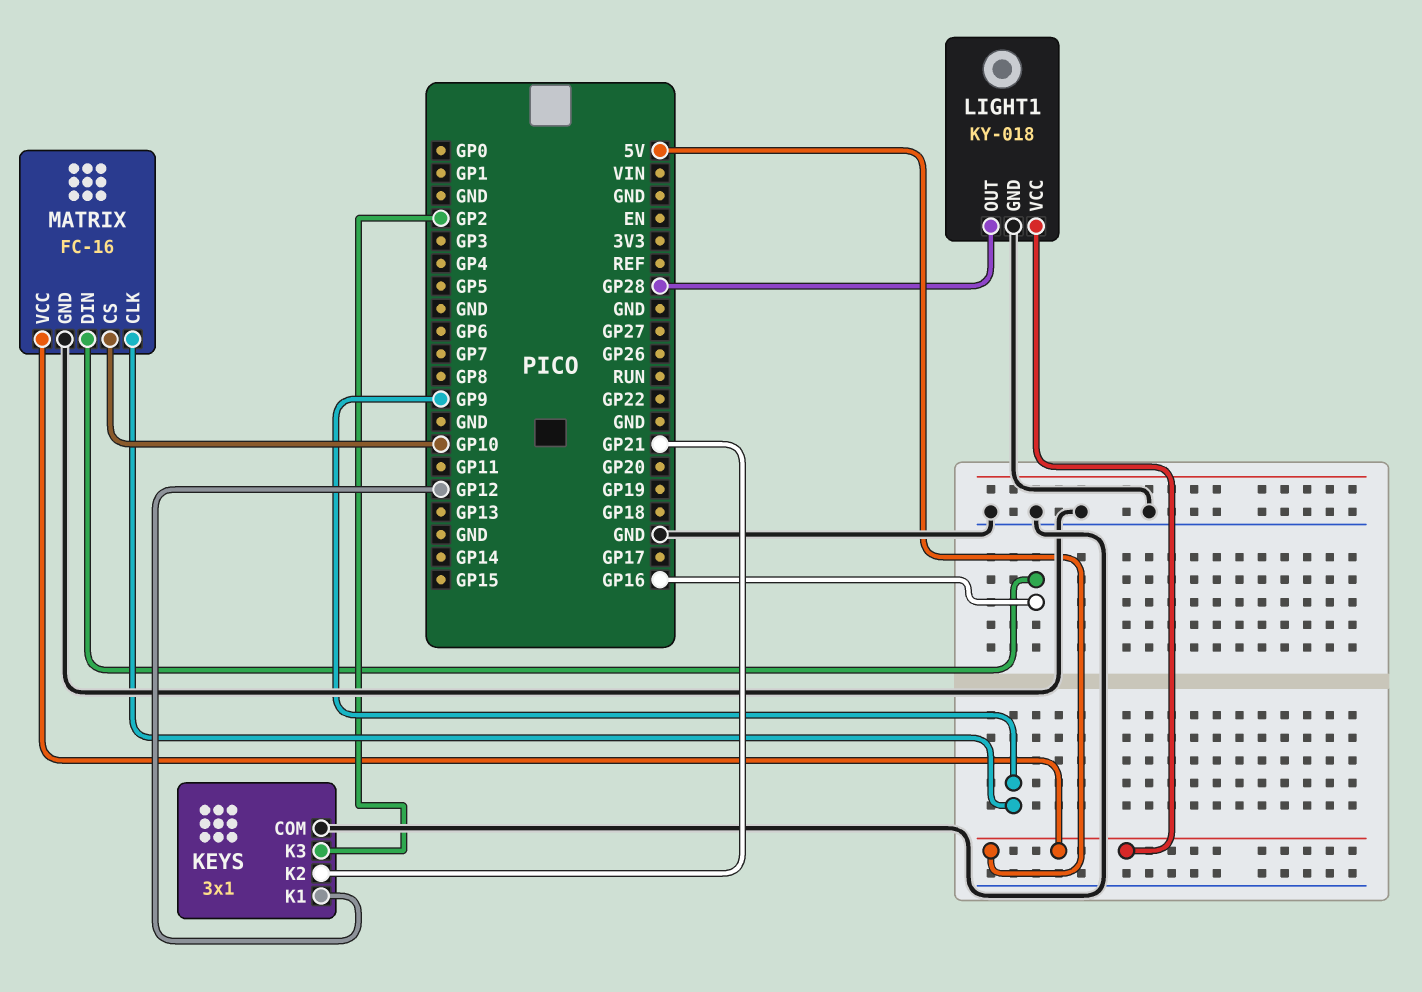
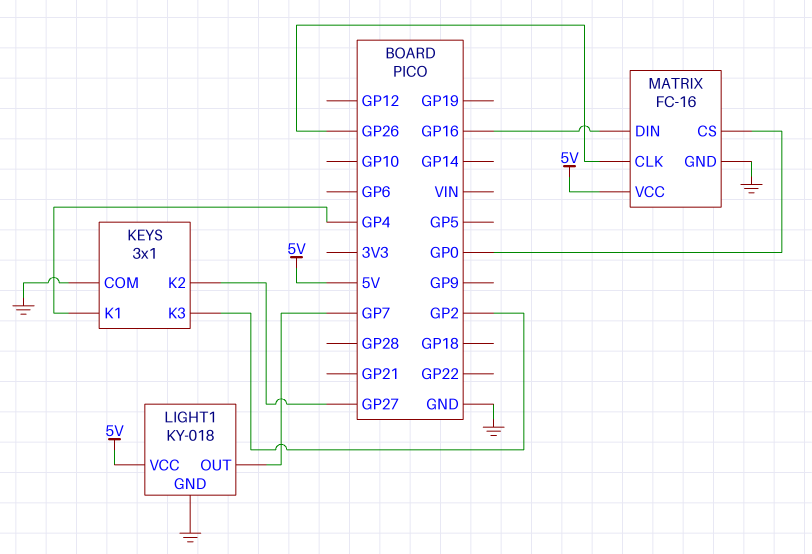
KEYS pin K1: GP12 -> GP4
KEYS pin K2: GP21 -> GP27
LIGHT1 pin OUT: GP28 -> GP7
MATRIX pin CLK: GP9 -> GP26
MATRIX pin CS: GP10 -> GP0

